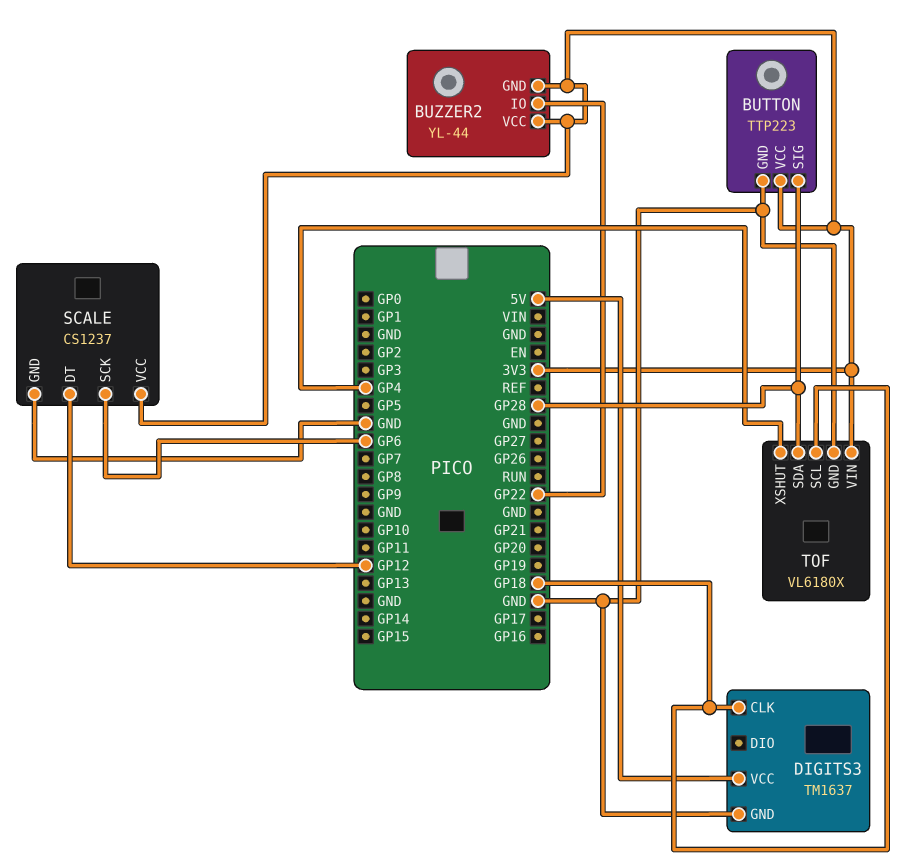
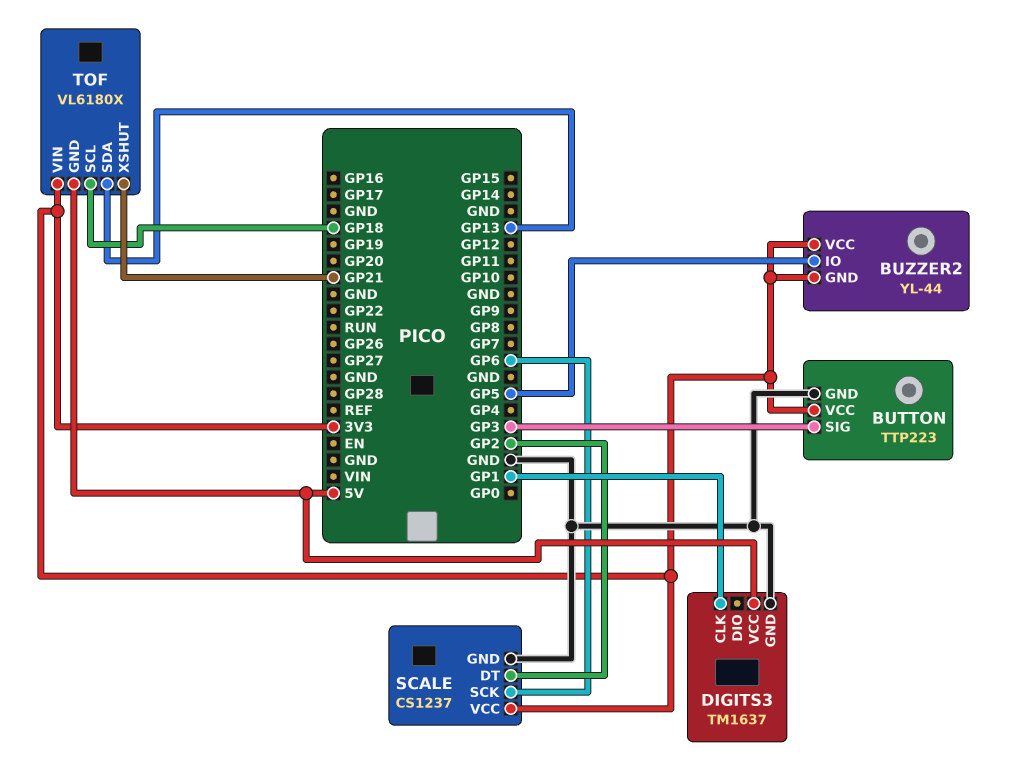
BUTTON pin SIG: GP28 -> GP3
BUZZER2 pin IO: GP22 -> GP5
DIGITS3 pin CLK: GP18 -> GP1
SCALE pin DT: GP12 -> GP2
TOF pin GND: GND -> 5V
TOF pin SDA: GP28 -> GP13
TOF pin XSHUT: GP4 -> GP21

